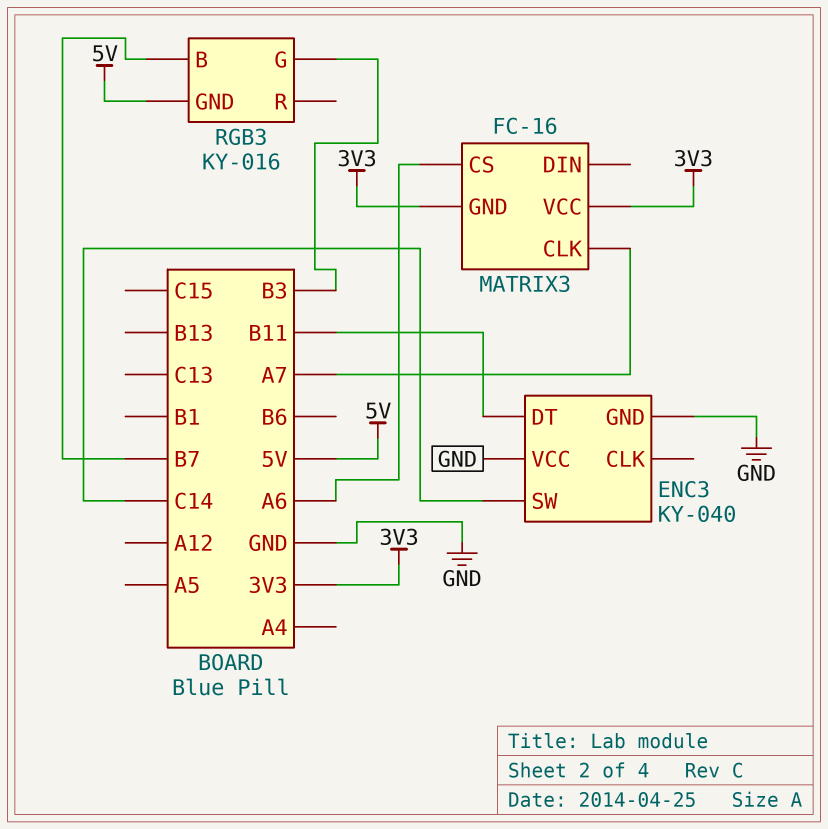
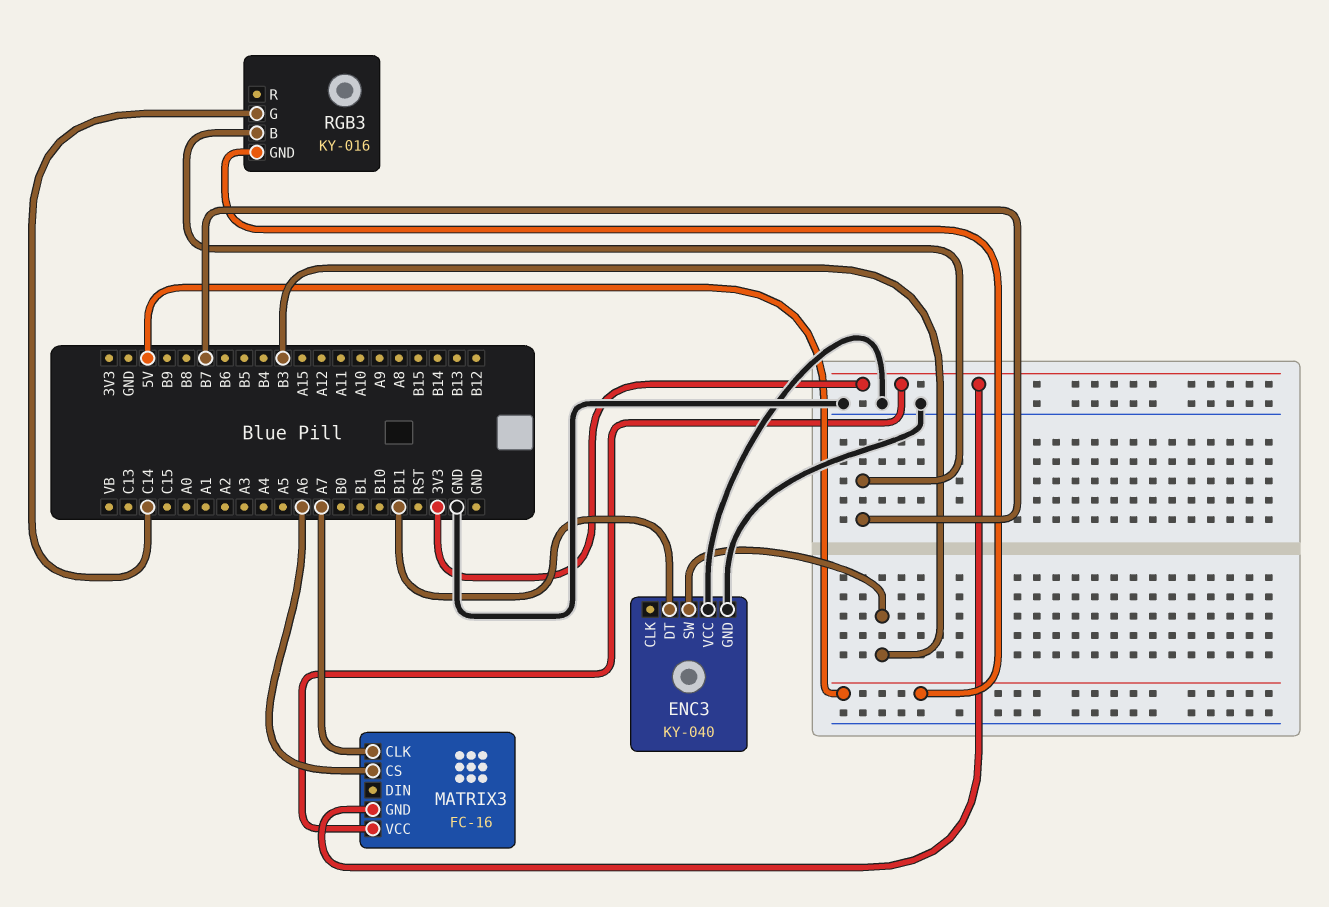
ENC3 pin SW: C14 -> B3
RGB3 pin G: B3 -> C14

